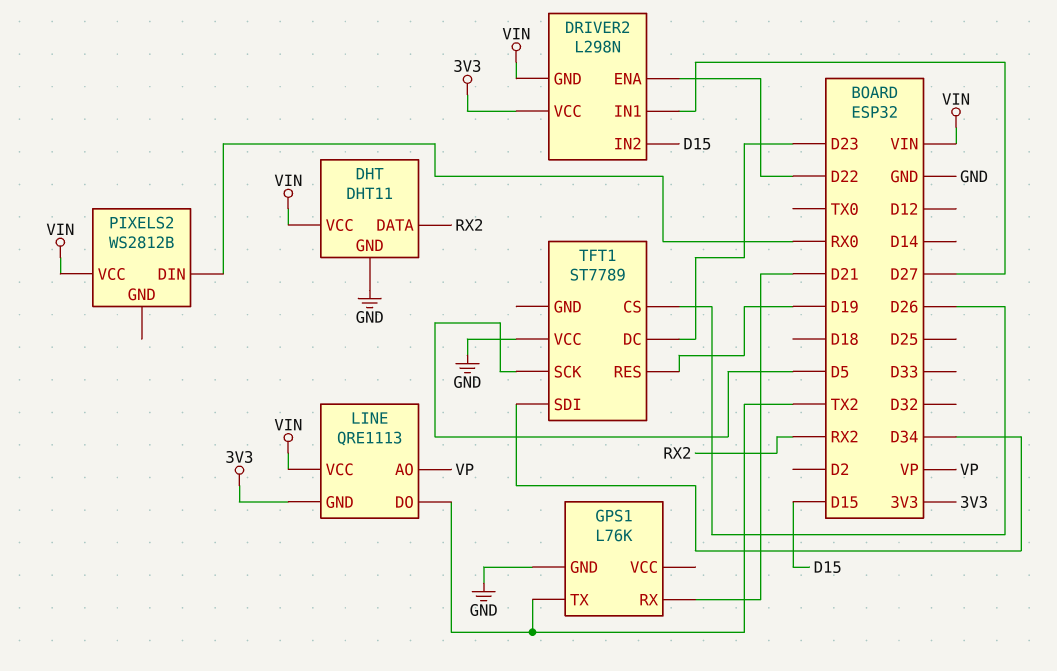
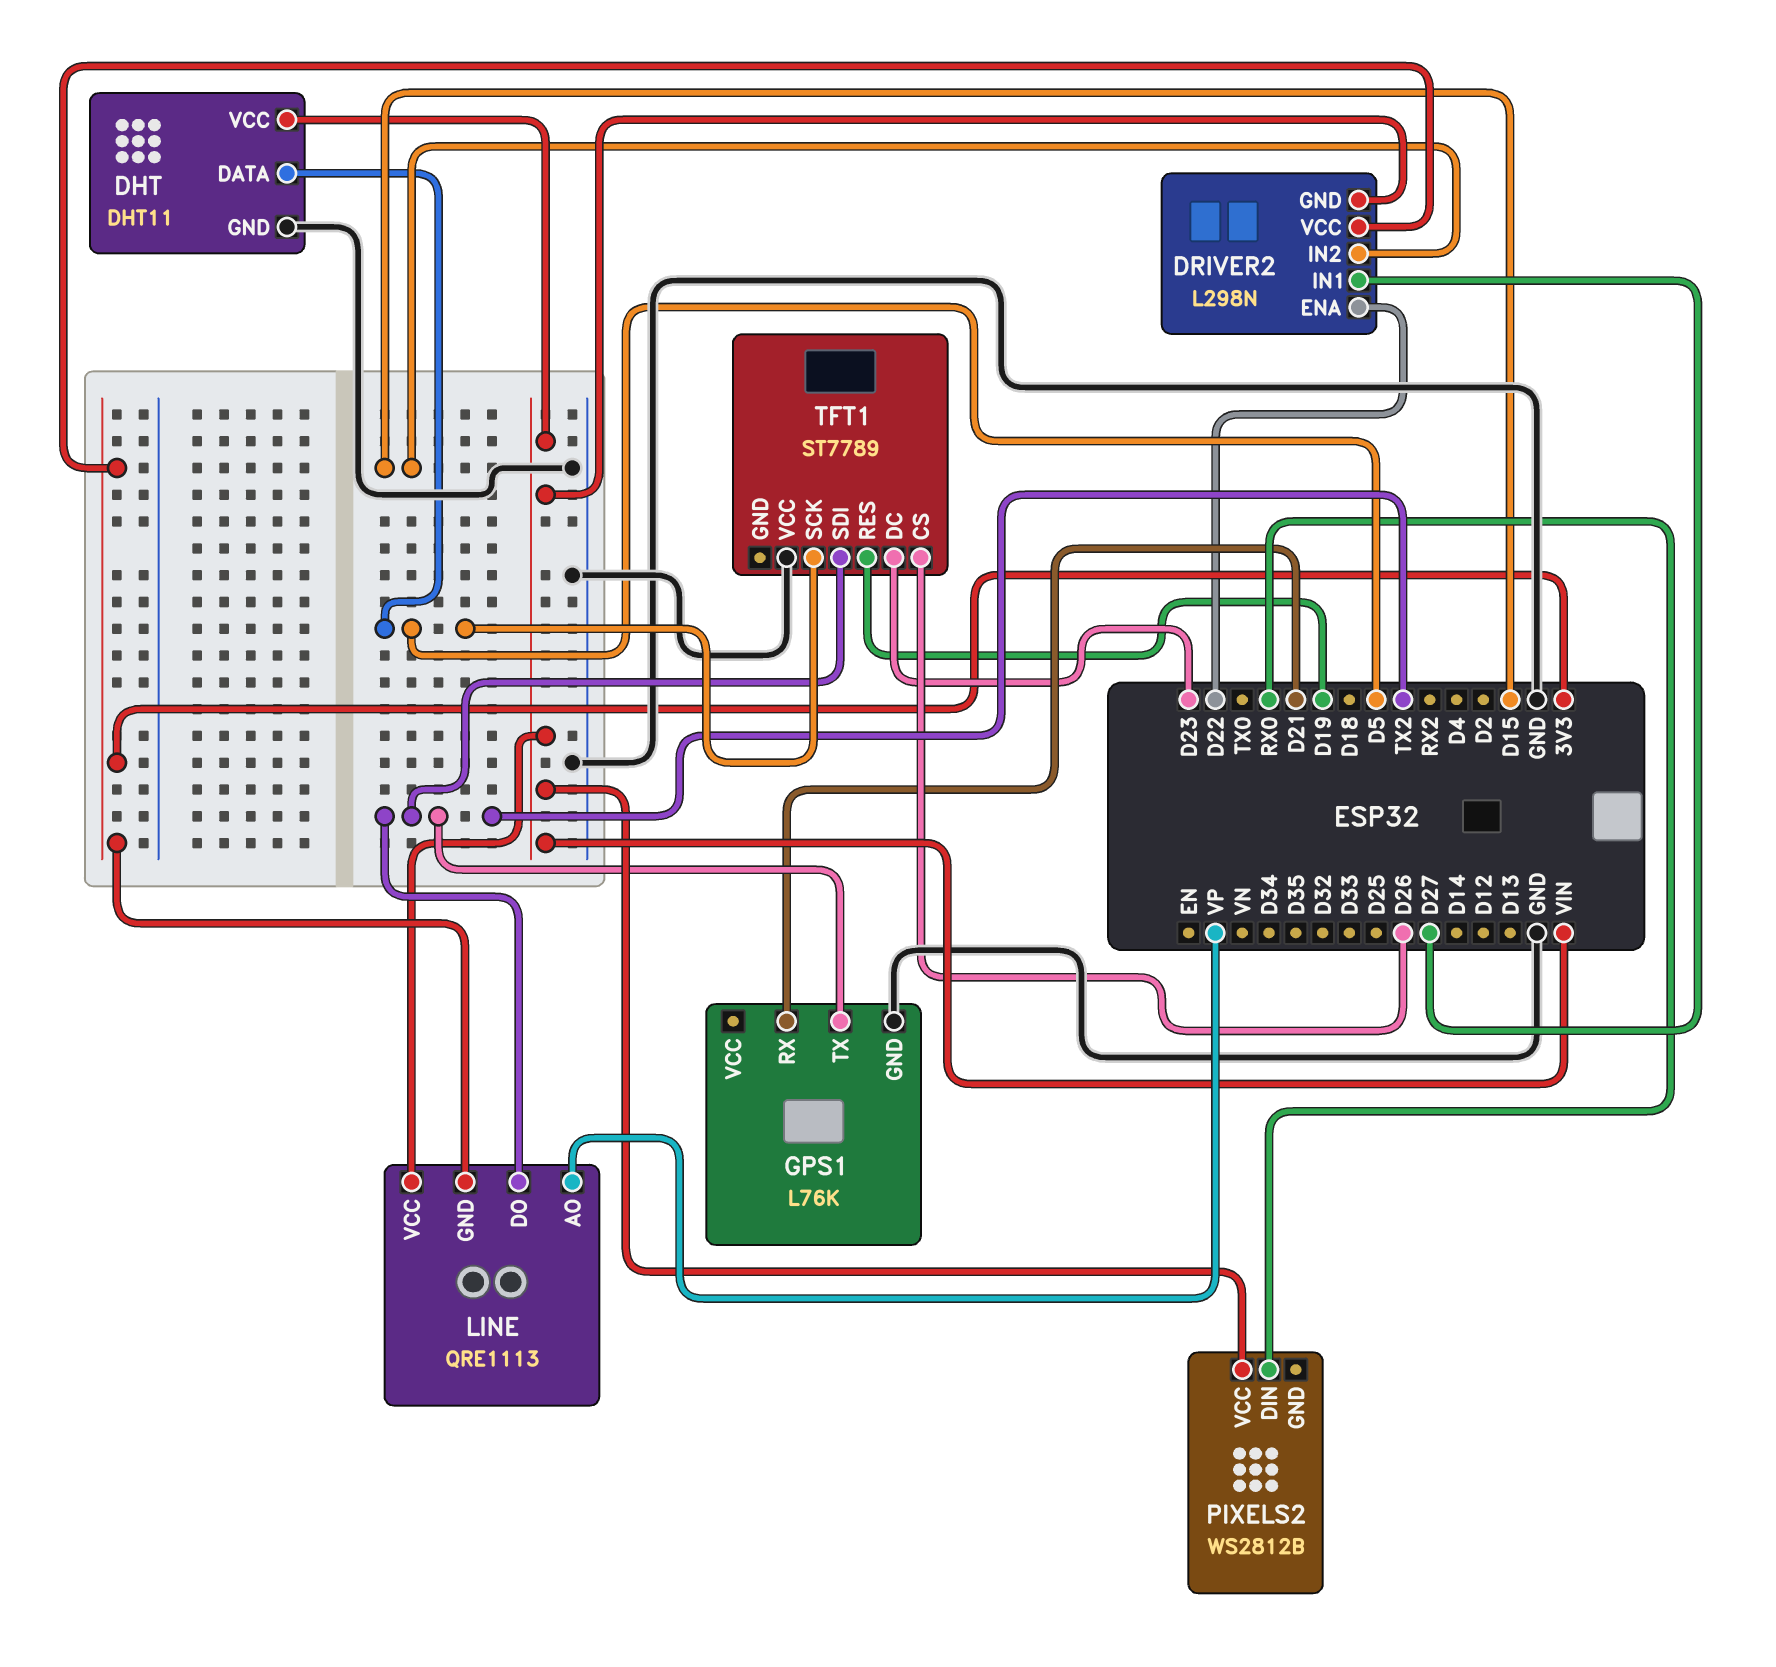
DHT pin DATA: RX2 -> D5
TFT1 pin SDI: D34 -> TX2

